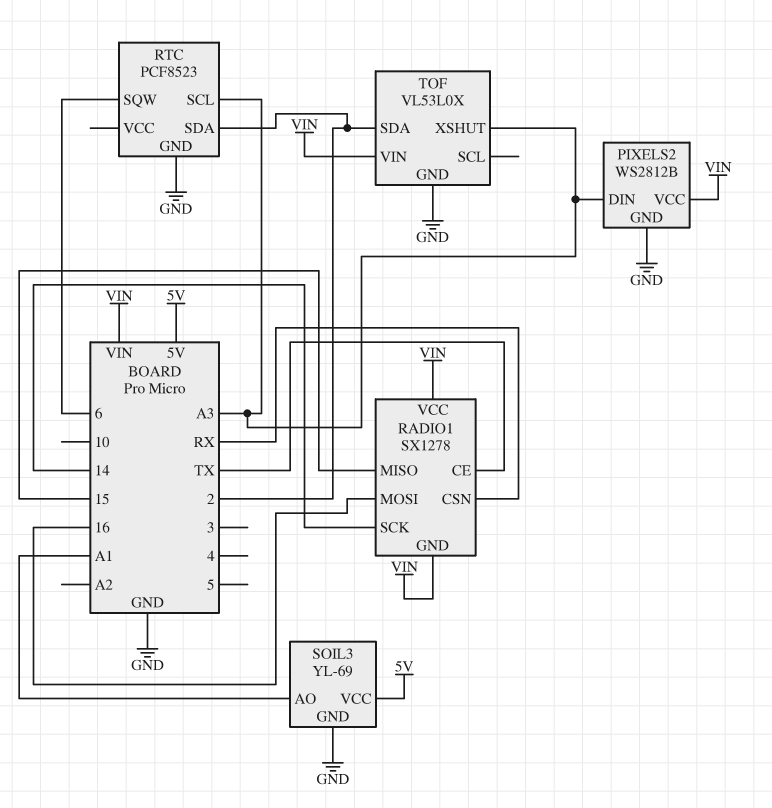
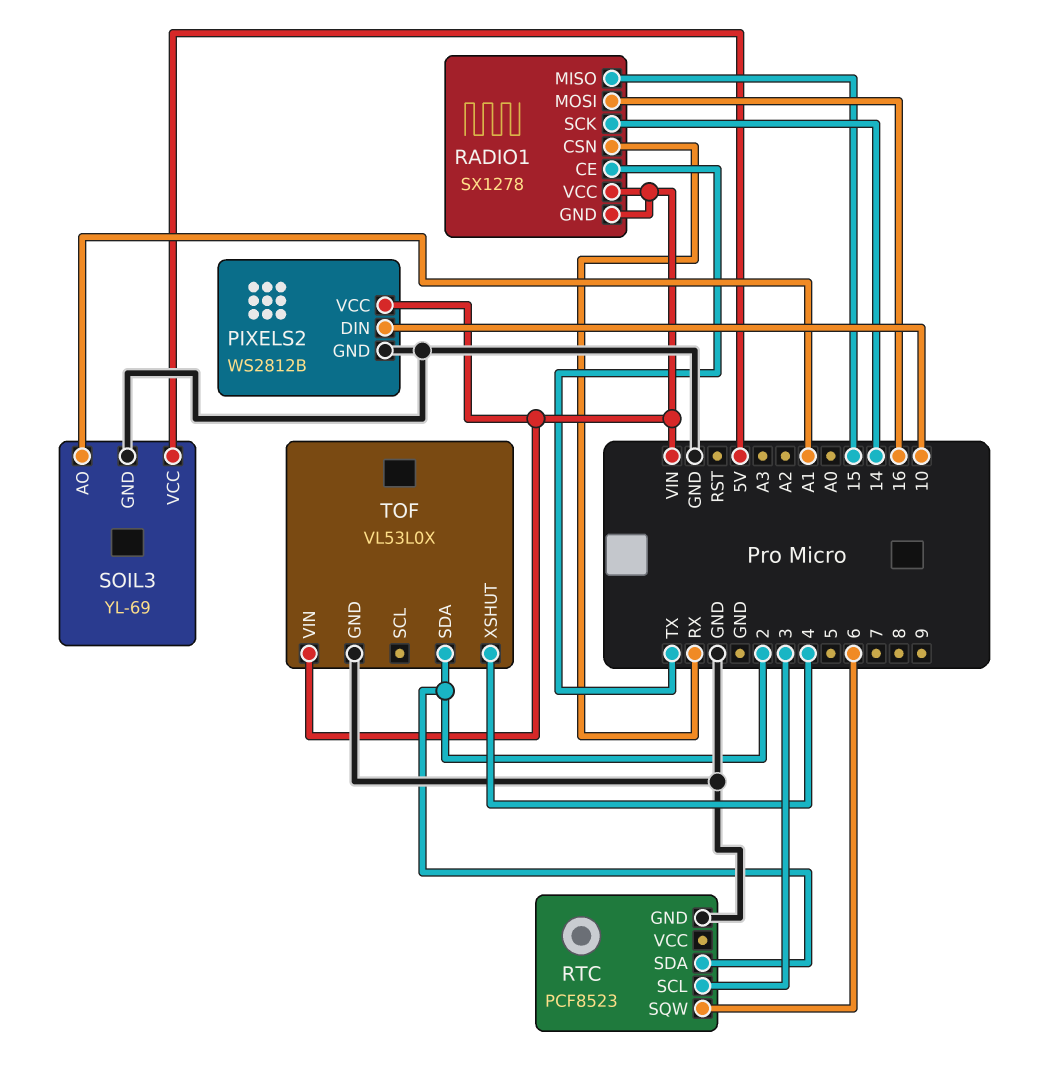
PIXELS2 pin DIN: A3 -> 10
RTC pin SCL: A3 -> 3
TOF pin XSHUT: A3 -> 4

